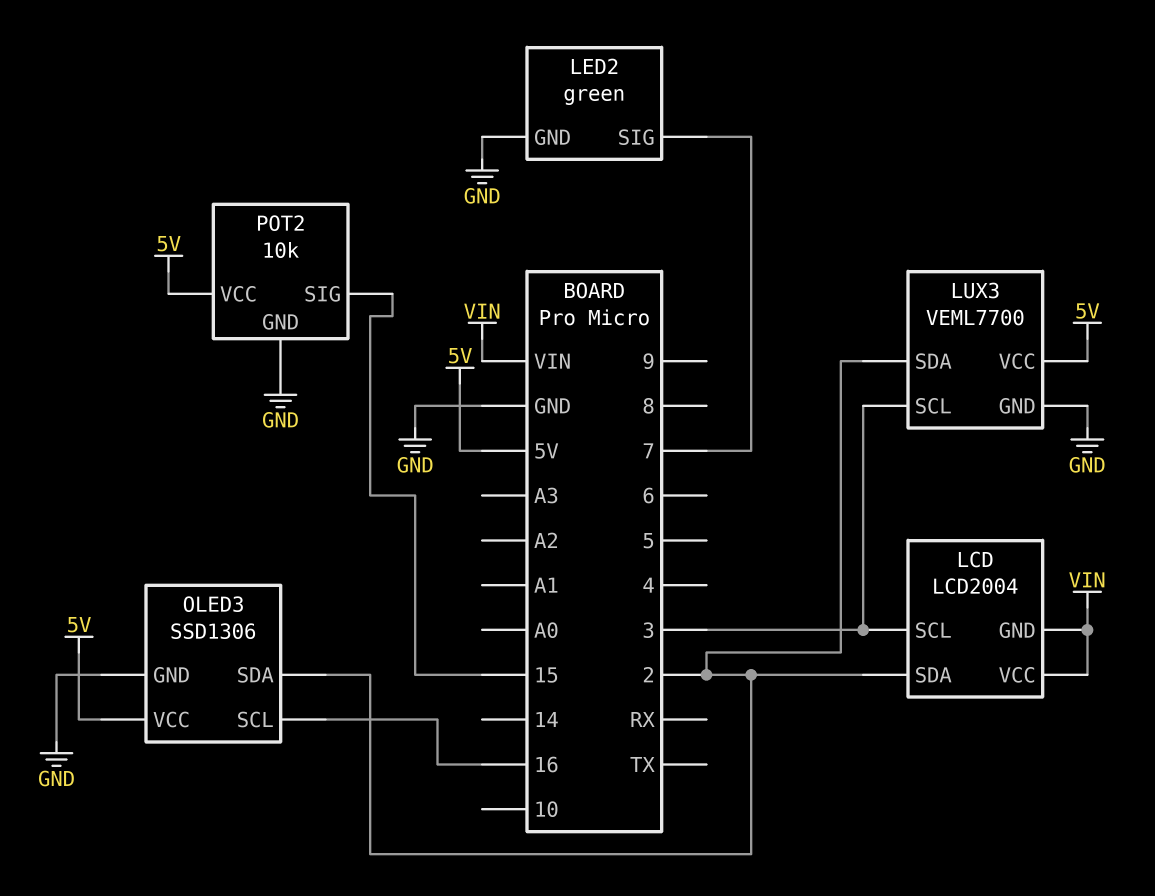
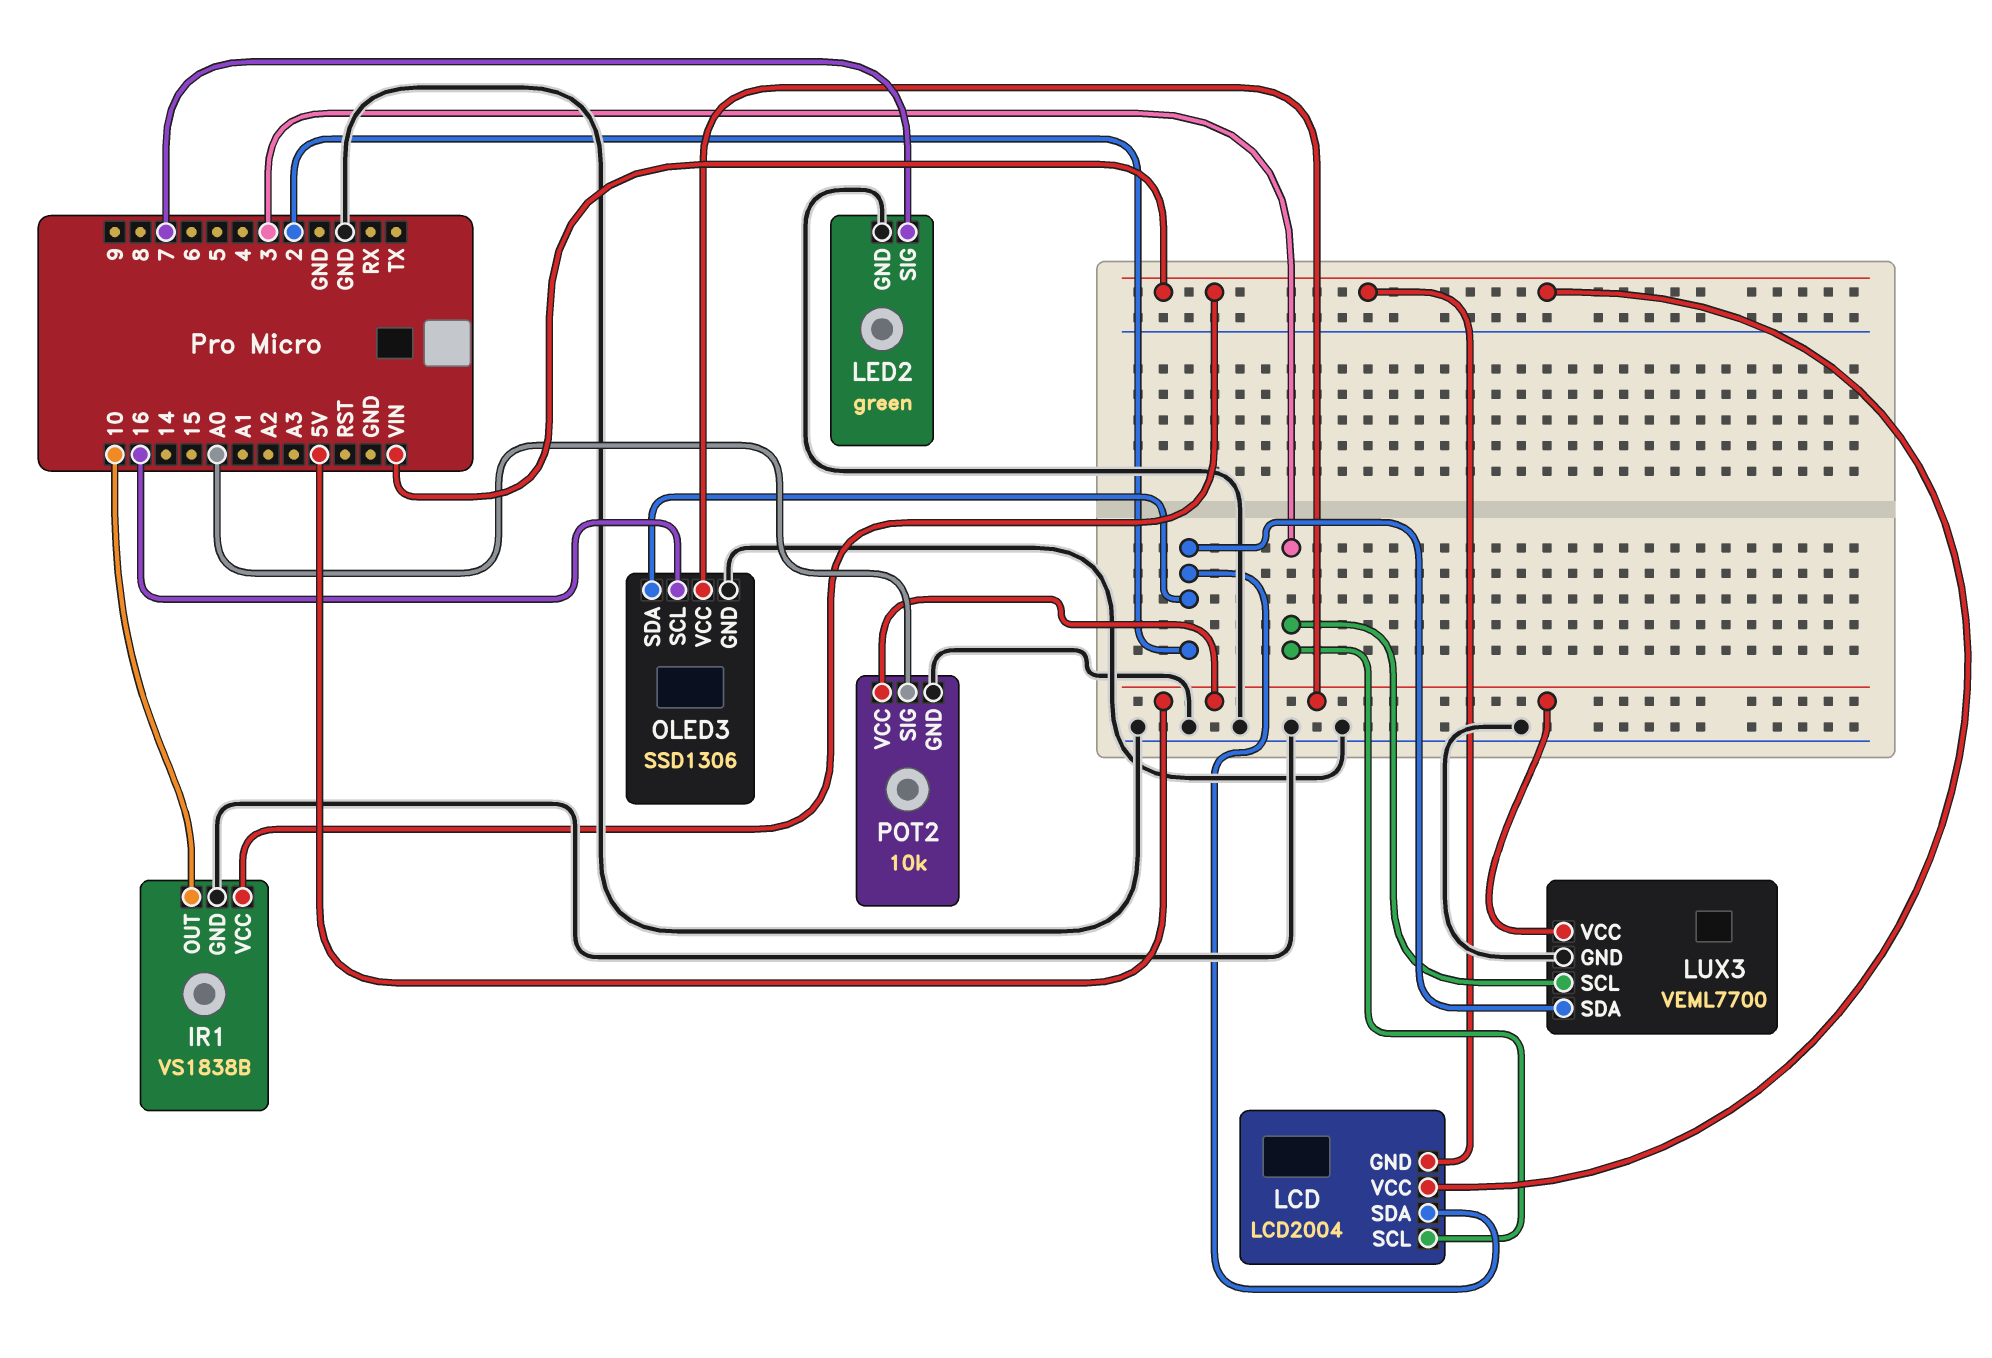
IR1: none -> VS1838B
IR1 pin GND: none -> GND
IR1 pin OUT: none -> 10
IR1 pin VCC: none -> VIN
POT2 pin SIG: 15 -> A0

